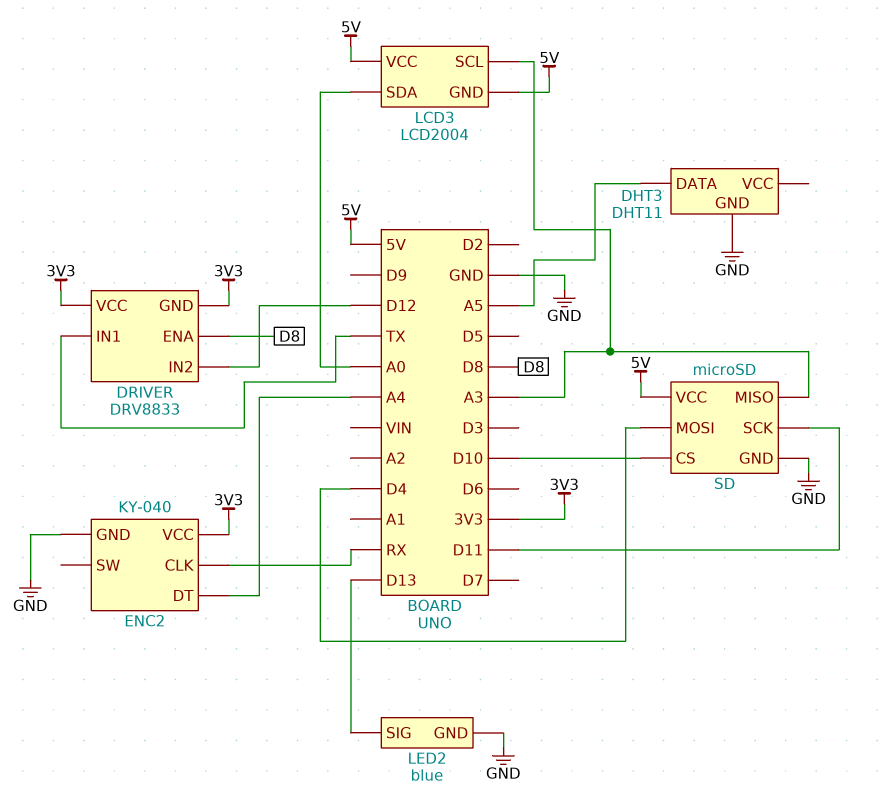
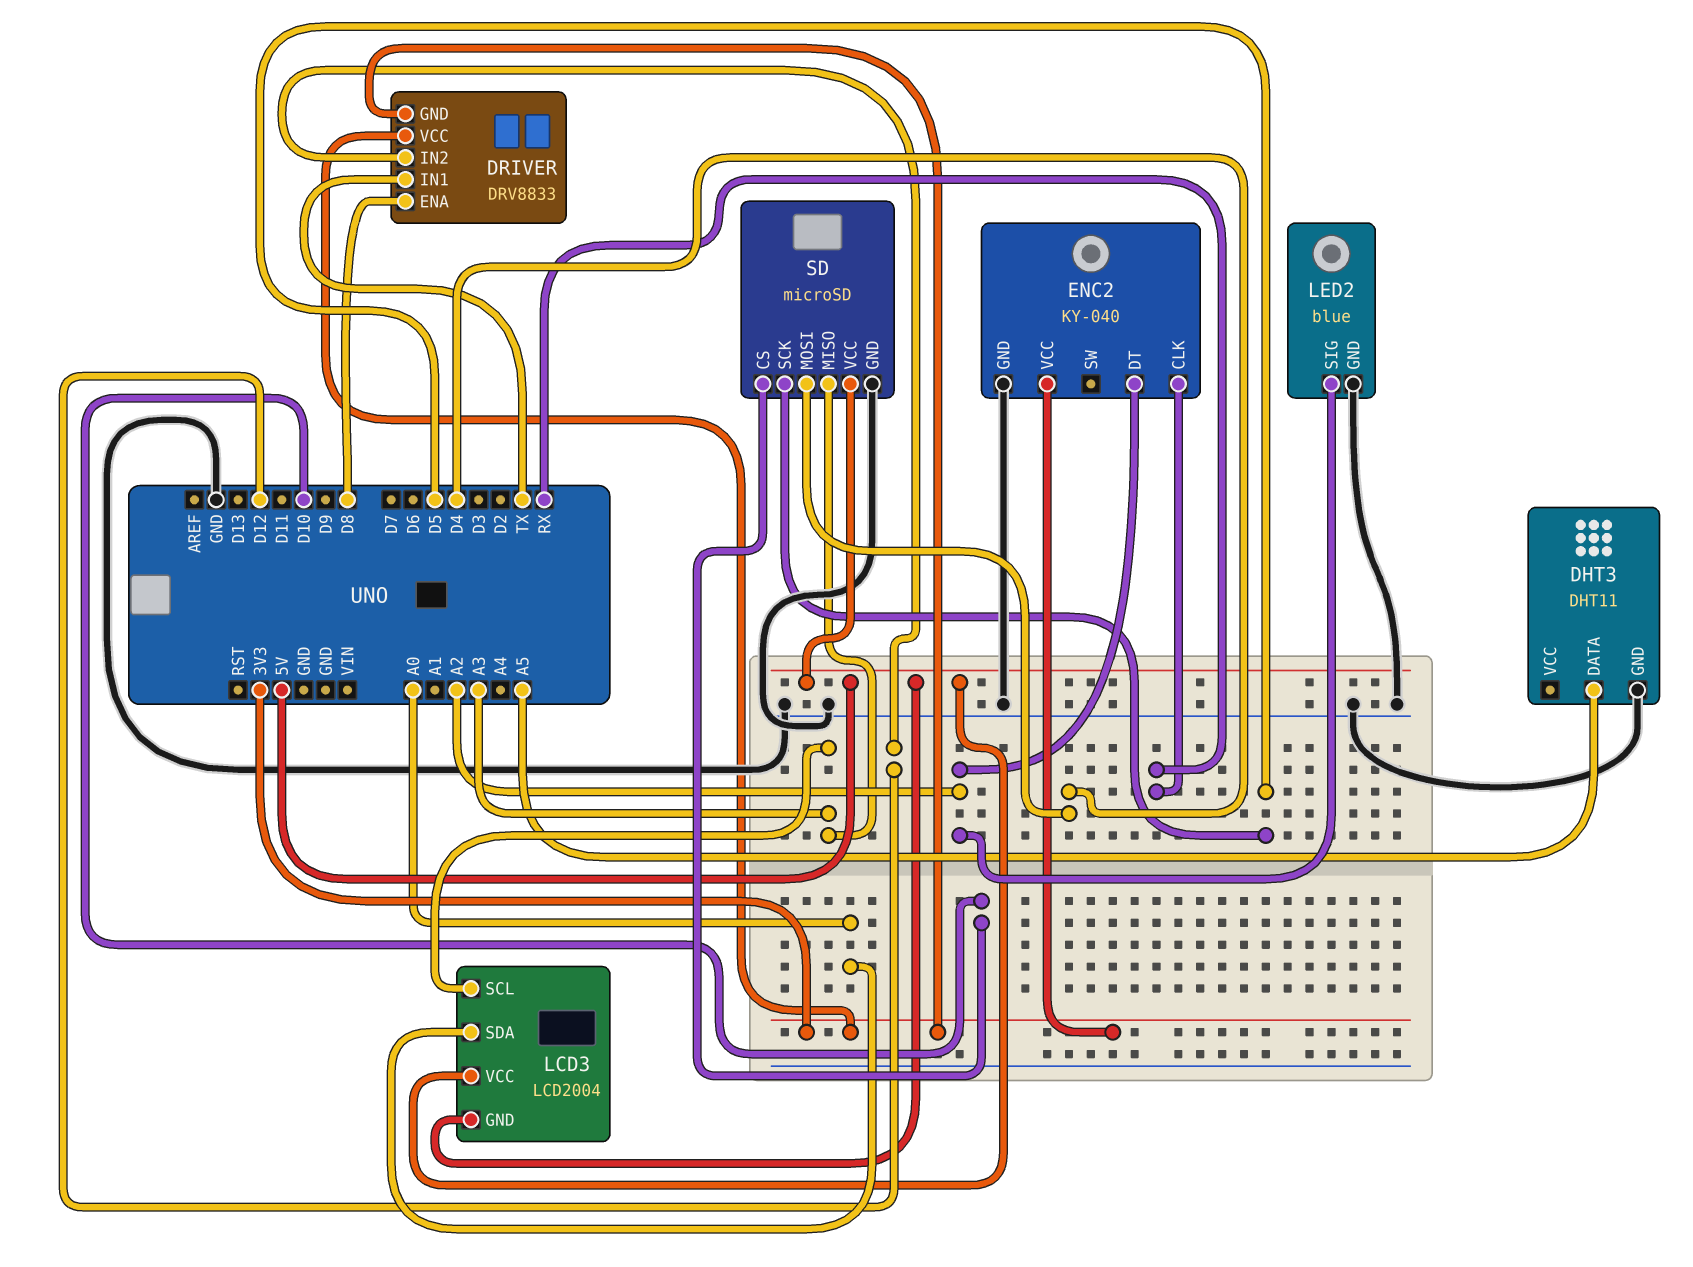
ENC2 pin DT: A4 -> A2
LED2 pin SIG: D13 -> A2
SD pin SCK: D11 -> D5

